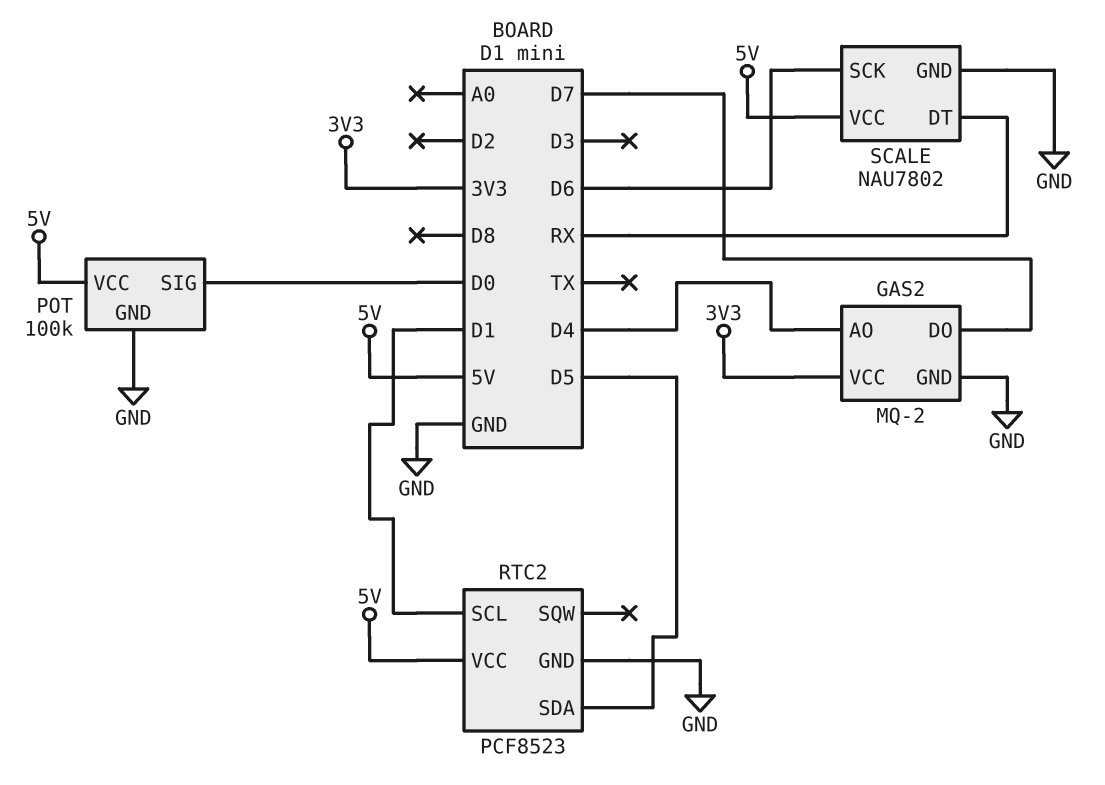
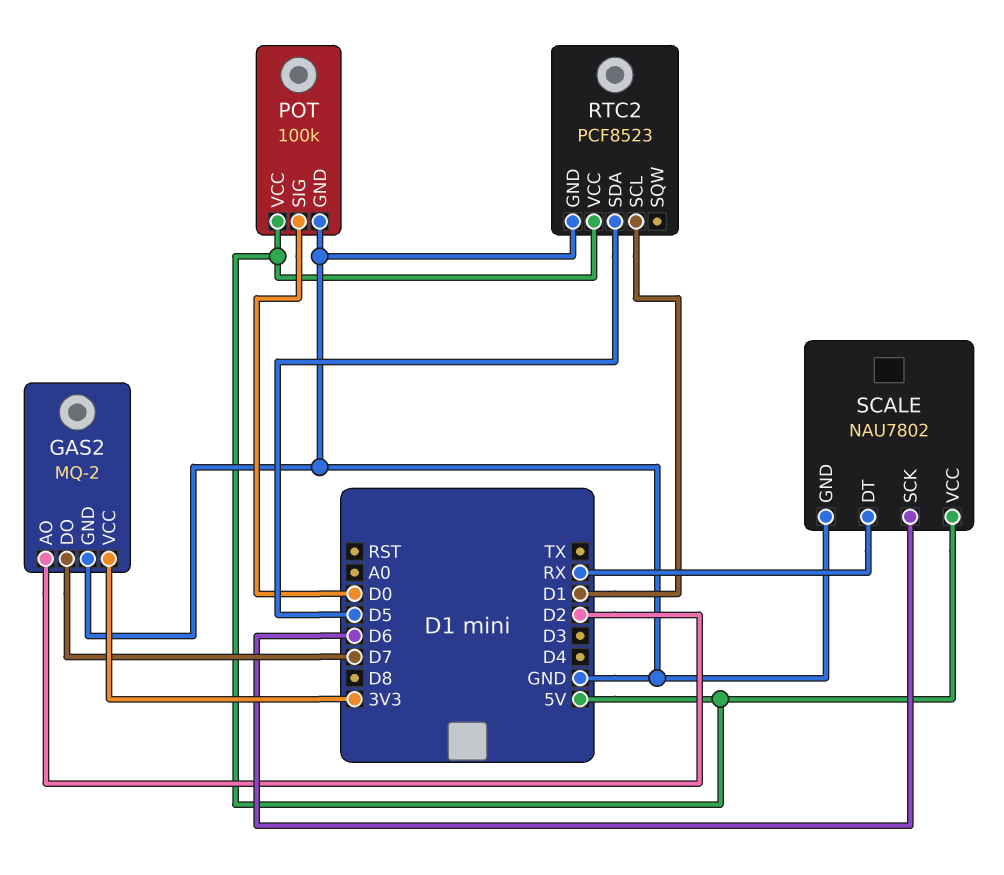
GAS2 pin AO: D4 -> D2

